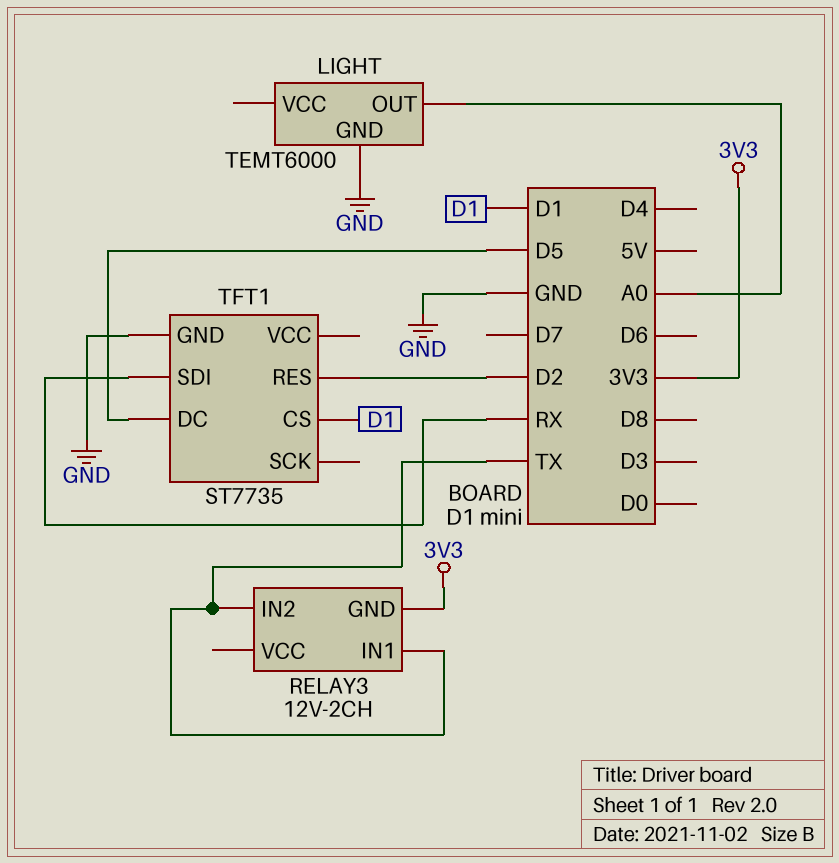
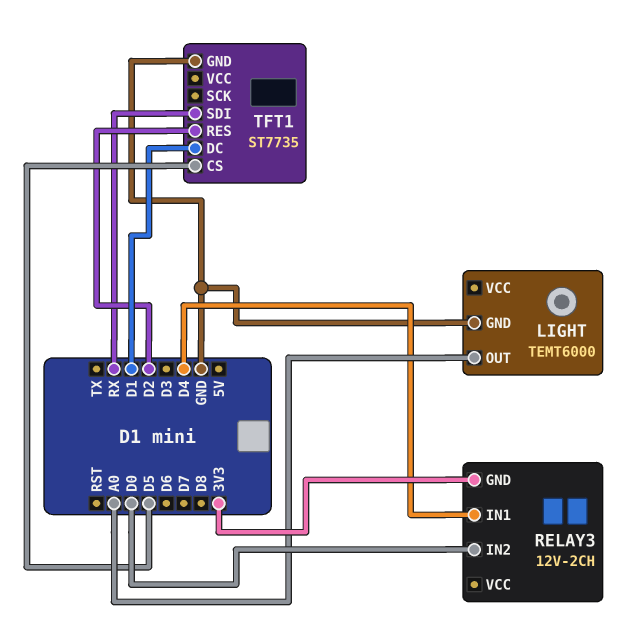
RELAY3 pin IN1: TX -> D4
RELAY3 pin IN2: TX -> D0
TFT1 pin CS: D1 -> D5
TFT1 pin DC: D5 -> D1

